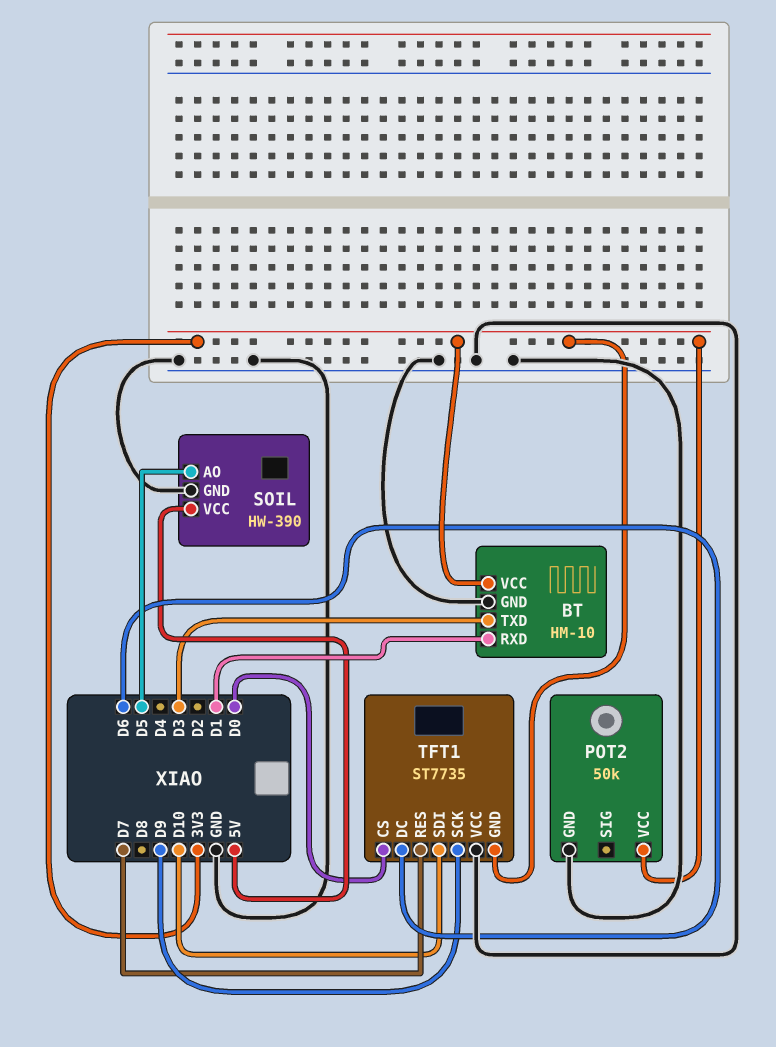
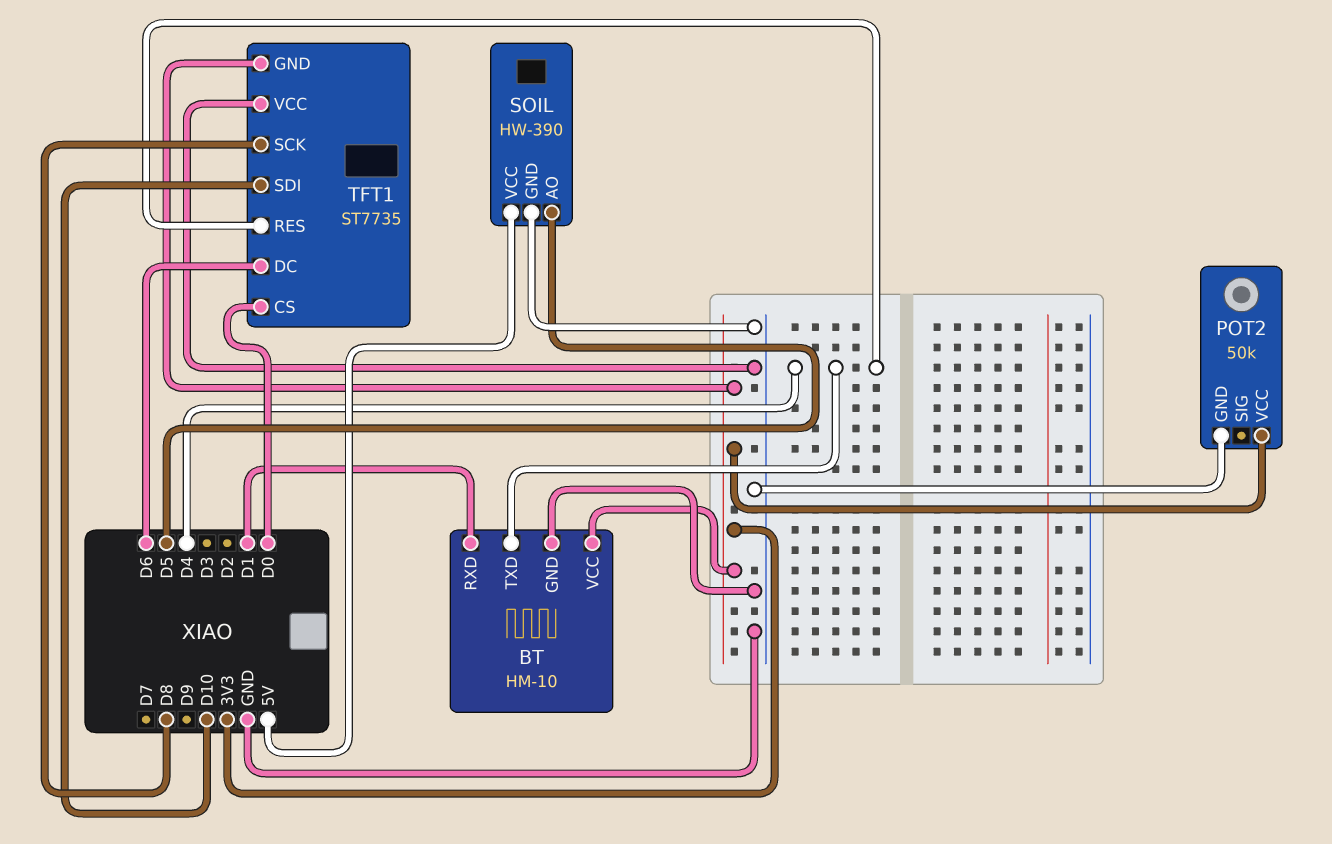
BT pin TXD: D3 -> D4
TFT1 pin RES: D7 -> D4
TFT1 pin SCK: D9 -> D8

